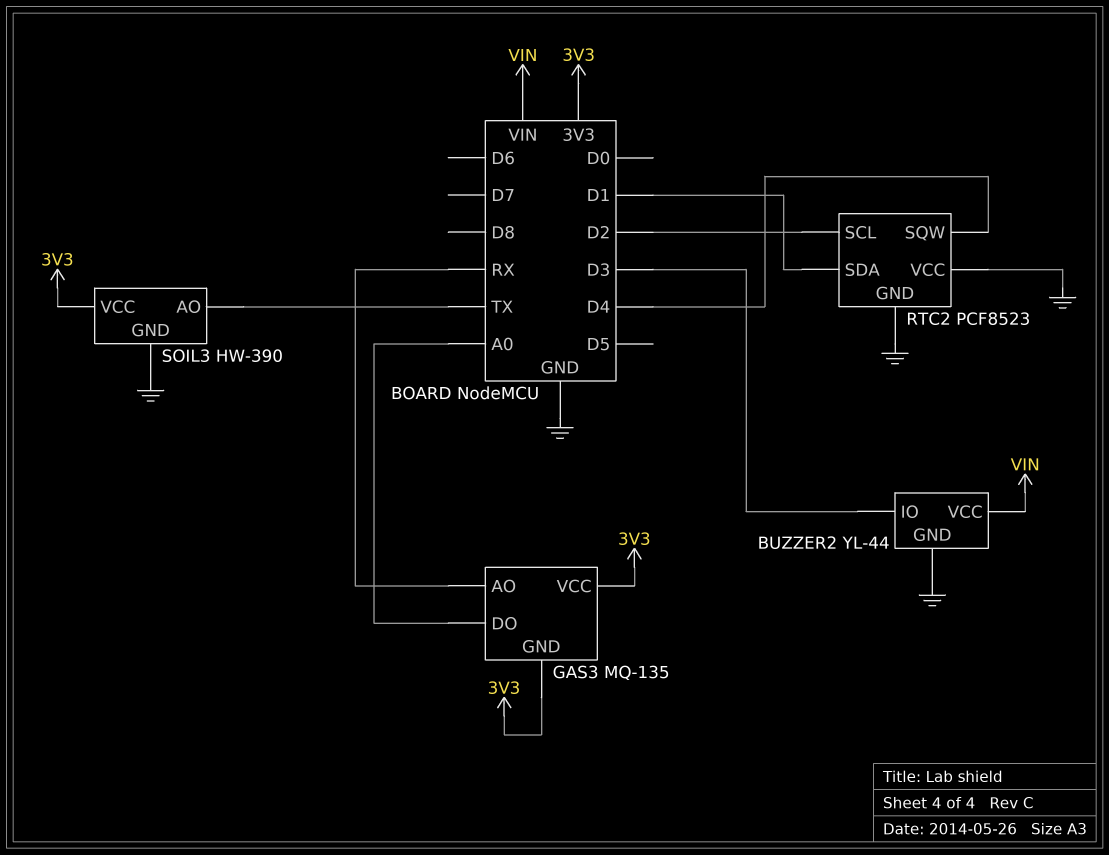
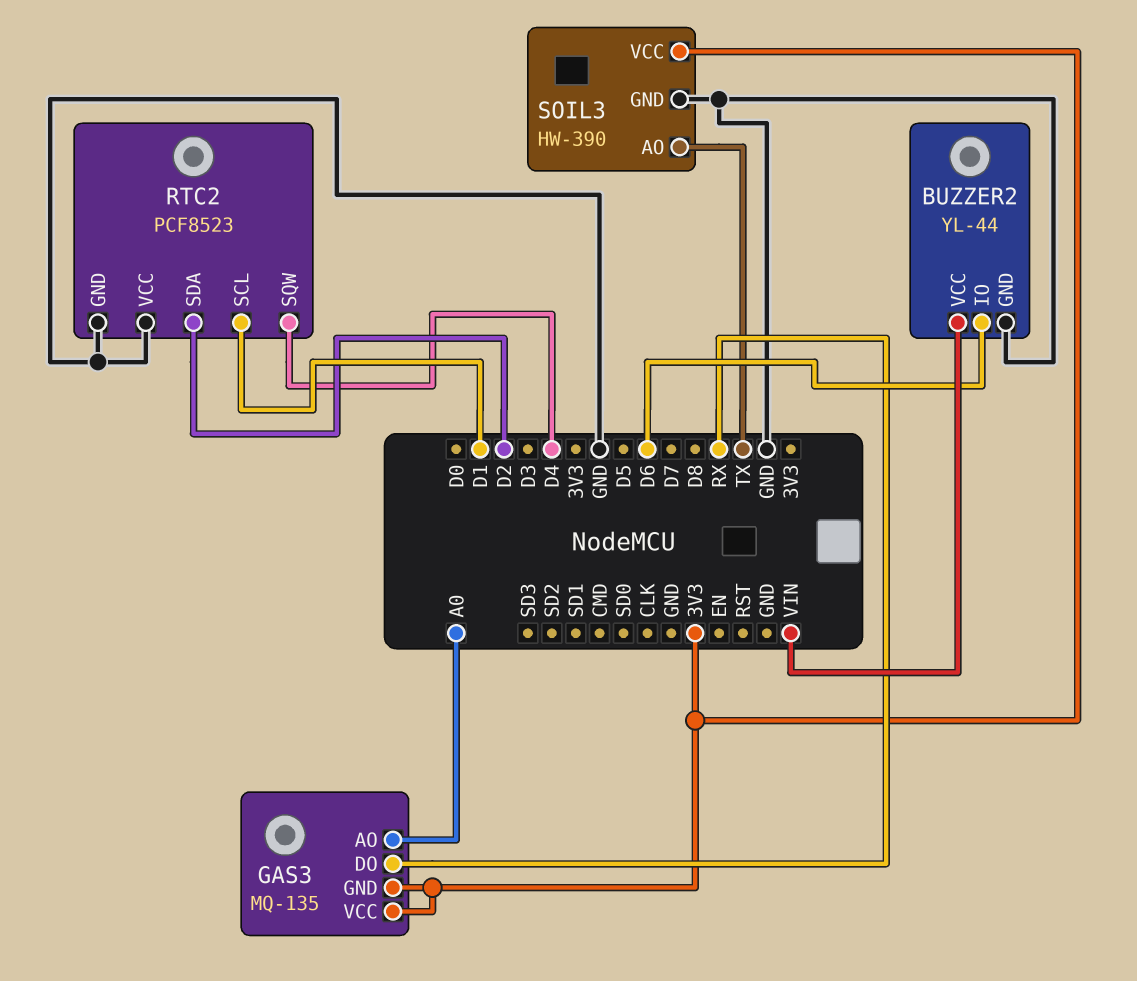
BUZZER2 pin IO: D3 -> D6
GAS3 pin AO: RX -> A0
GAS3 pin DO: A0 -> RX
RTC2 pin SCL: D2 -> D1
RTC2 pin SDA: D1 -> D2

